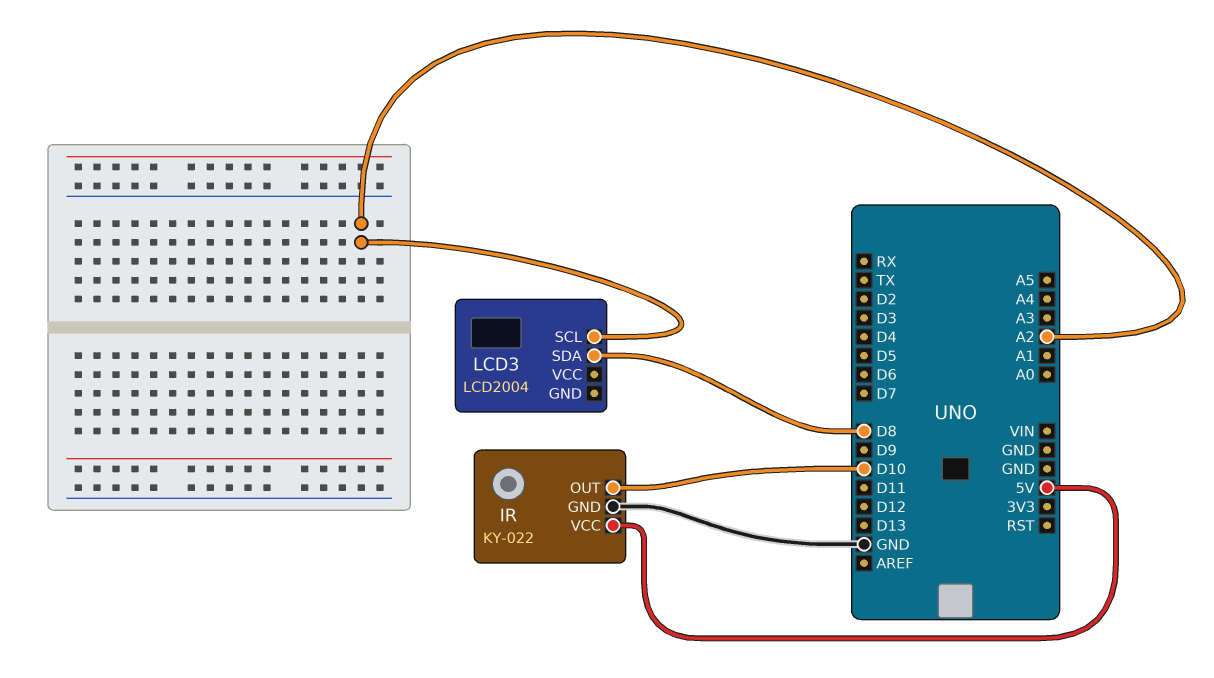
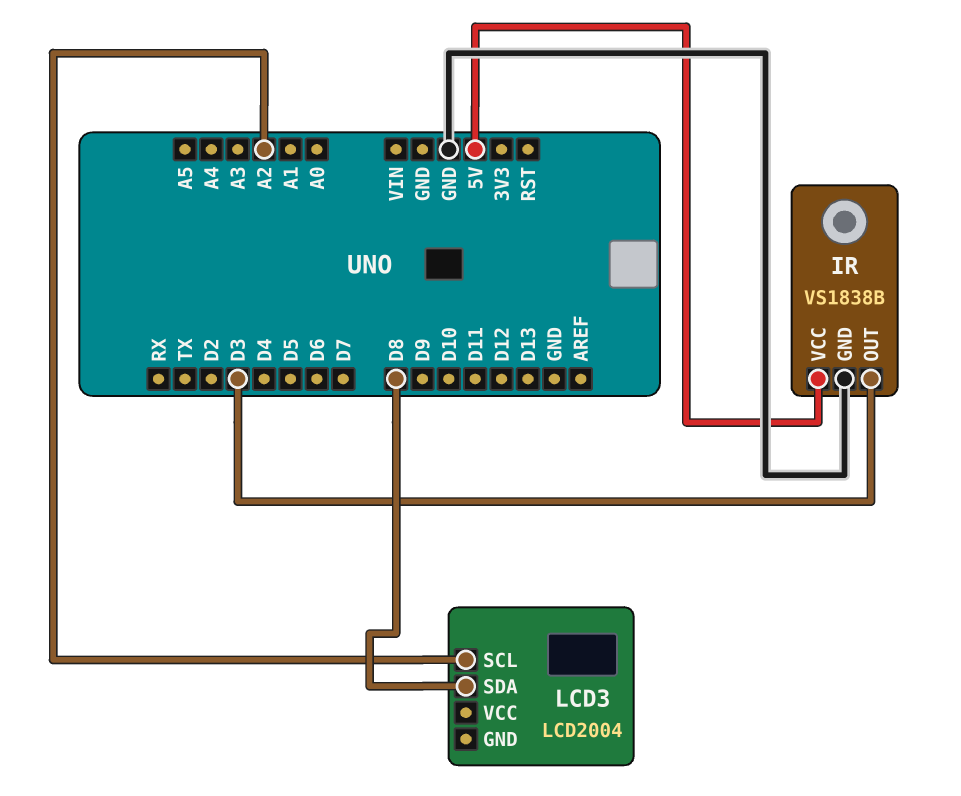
IR: KY-022 -> VS1838B
IR pin OUT: D10 -> D3

